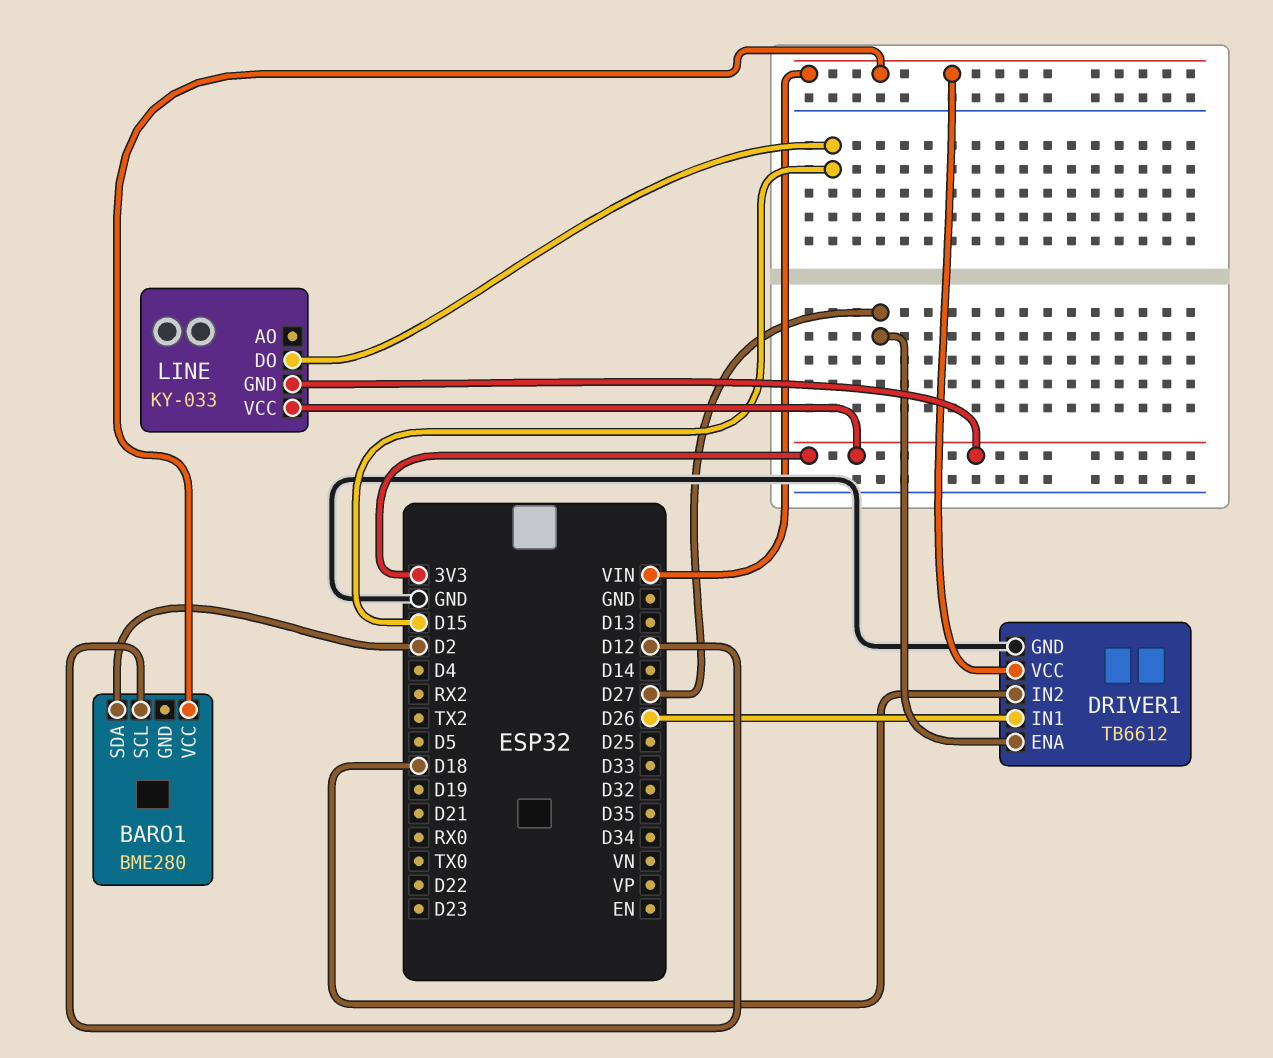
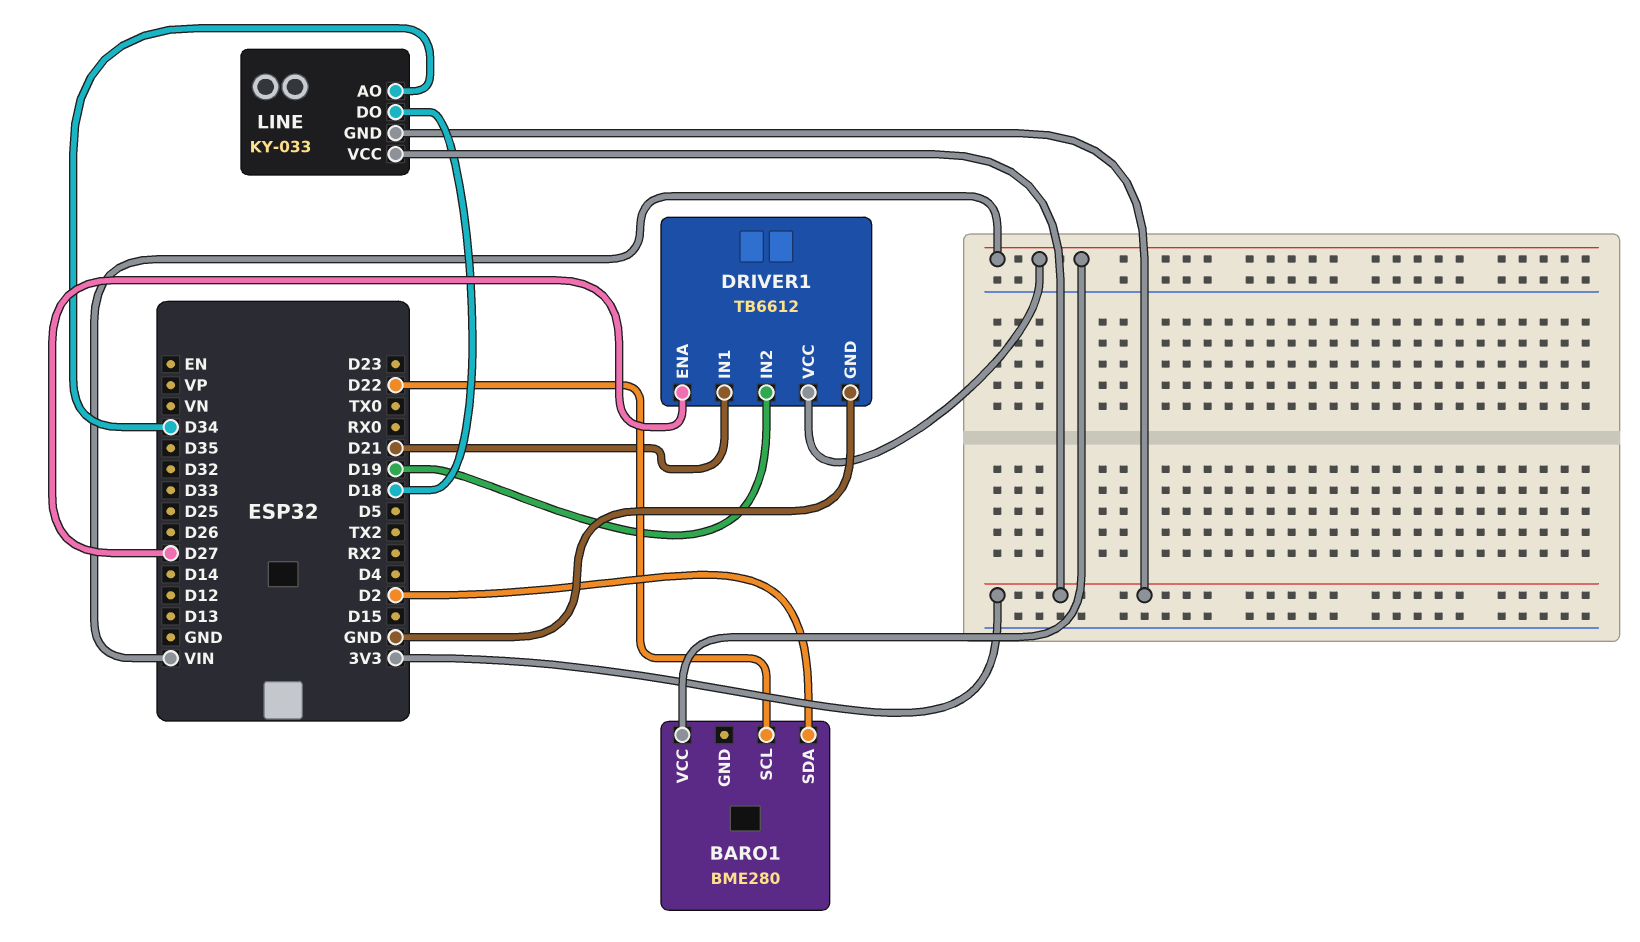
BARO1 pin SCL: D12 -> D22
DRIVER1 pin IN1: D26 -> D21
DRIVER1 pin IN2: D18 -> D19
LINE pin AO: none -> D34
LINE pin DO: D15 -> D18

